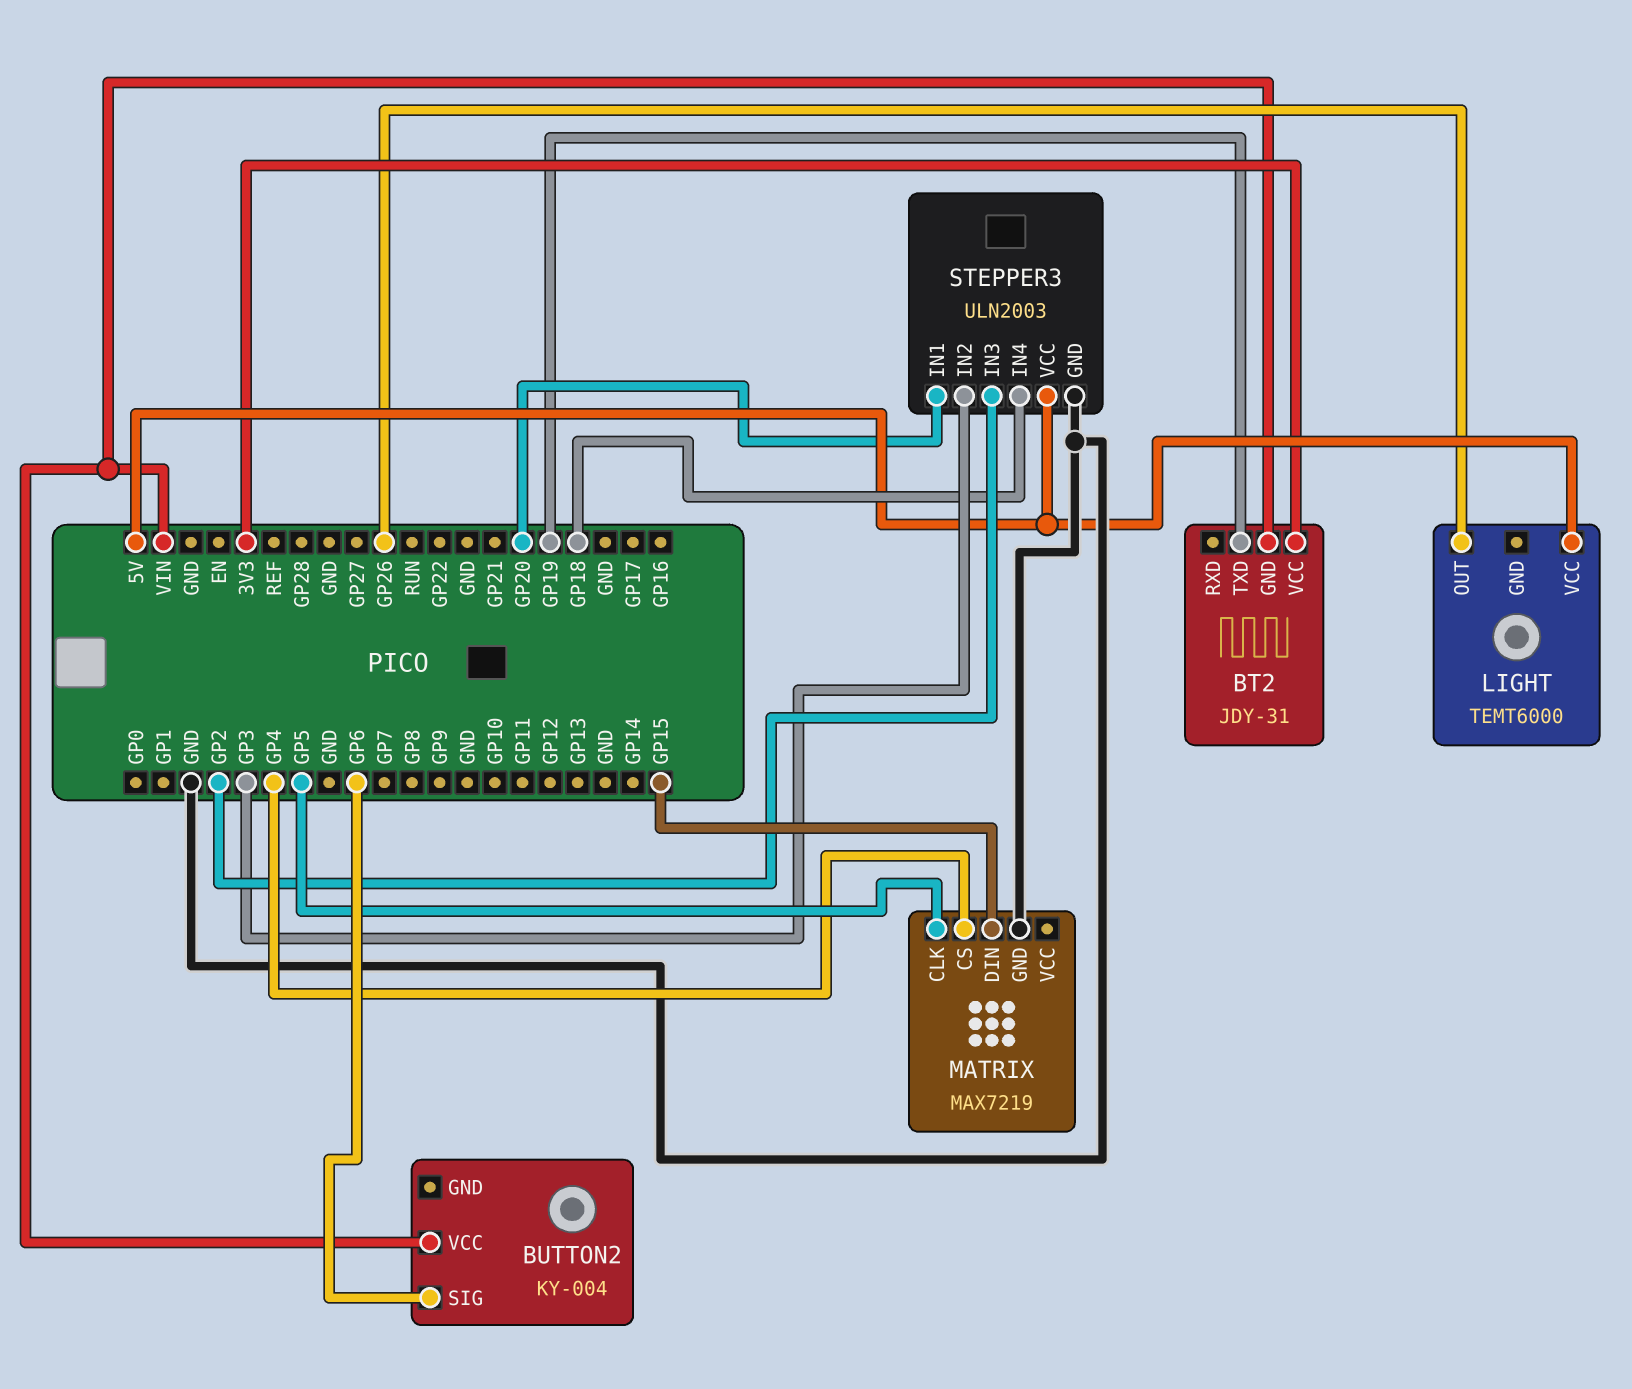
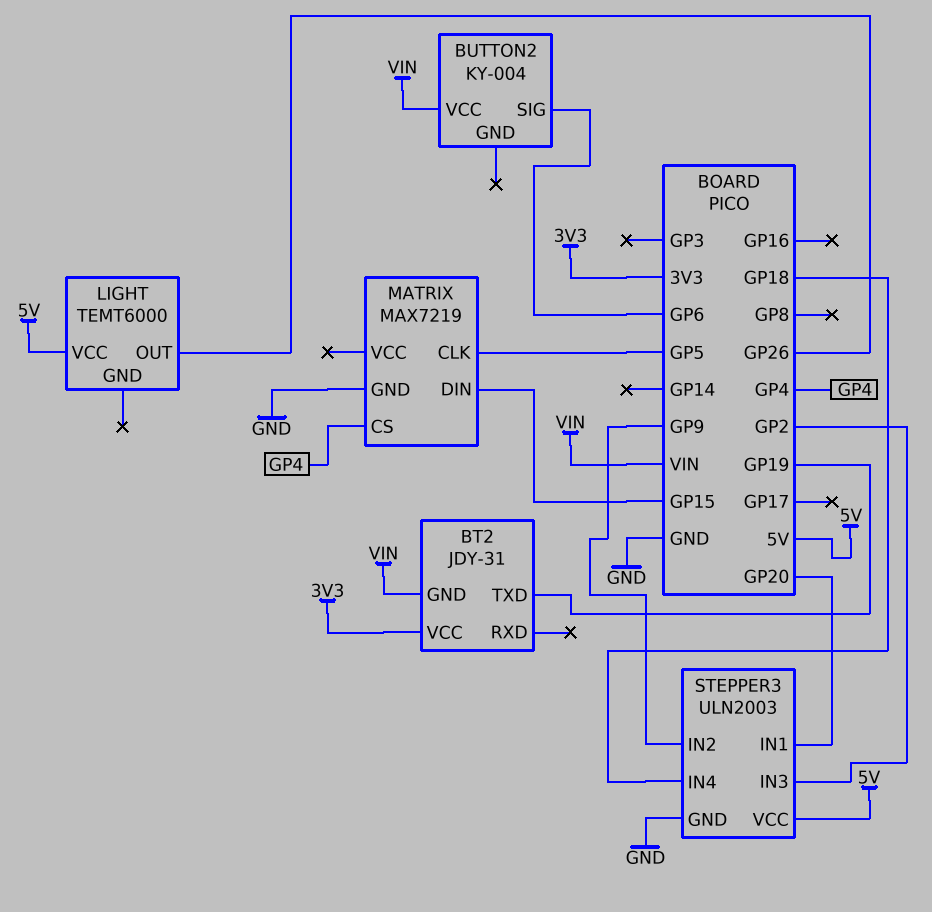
STEPPER3 pin IN2: GP3 -> GP9

